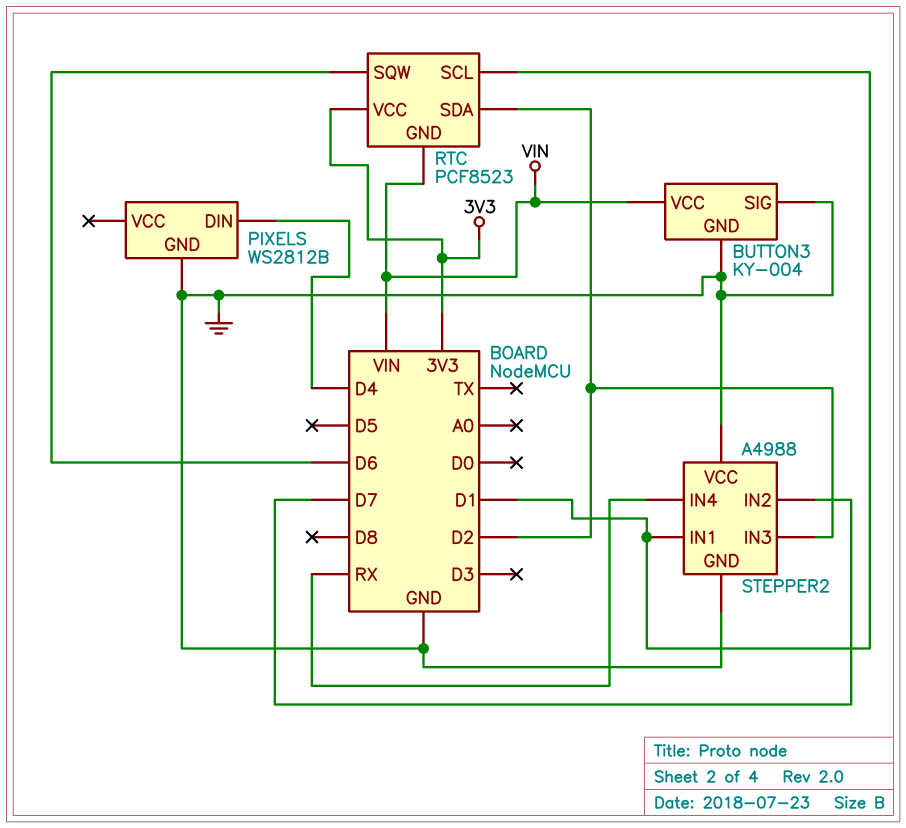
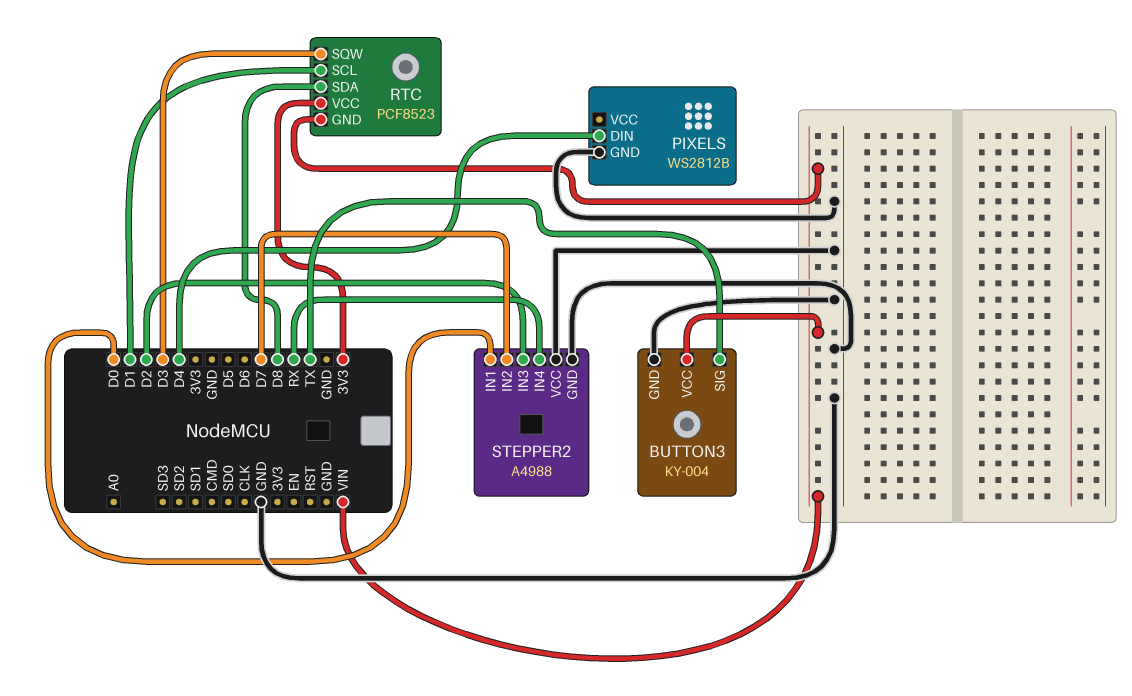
BUTTON3 pin SIG: GND -> TX
RTC pin SDA: D2 -> D8
RTC pin SQW: D6 -> D3
STEPPER2 pin IN1: D1 -> D0

